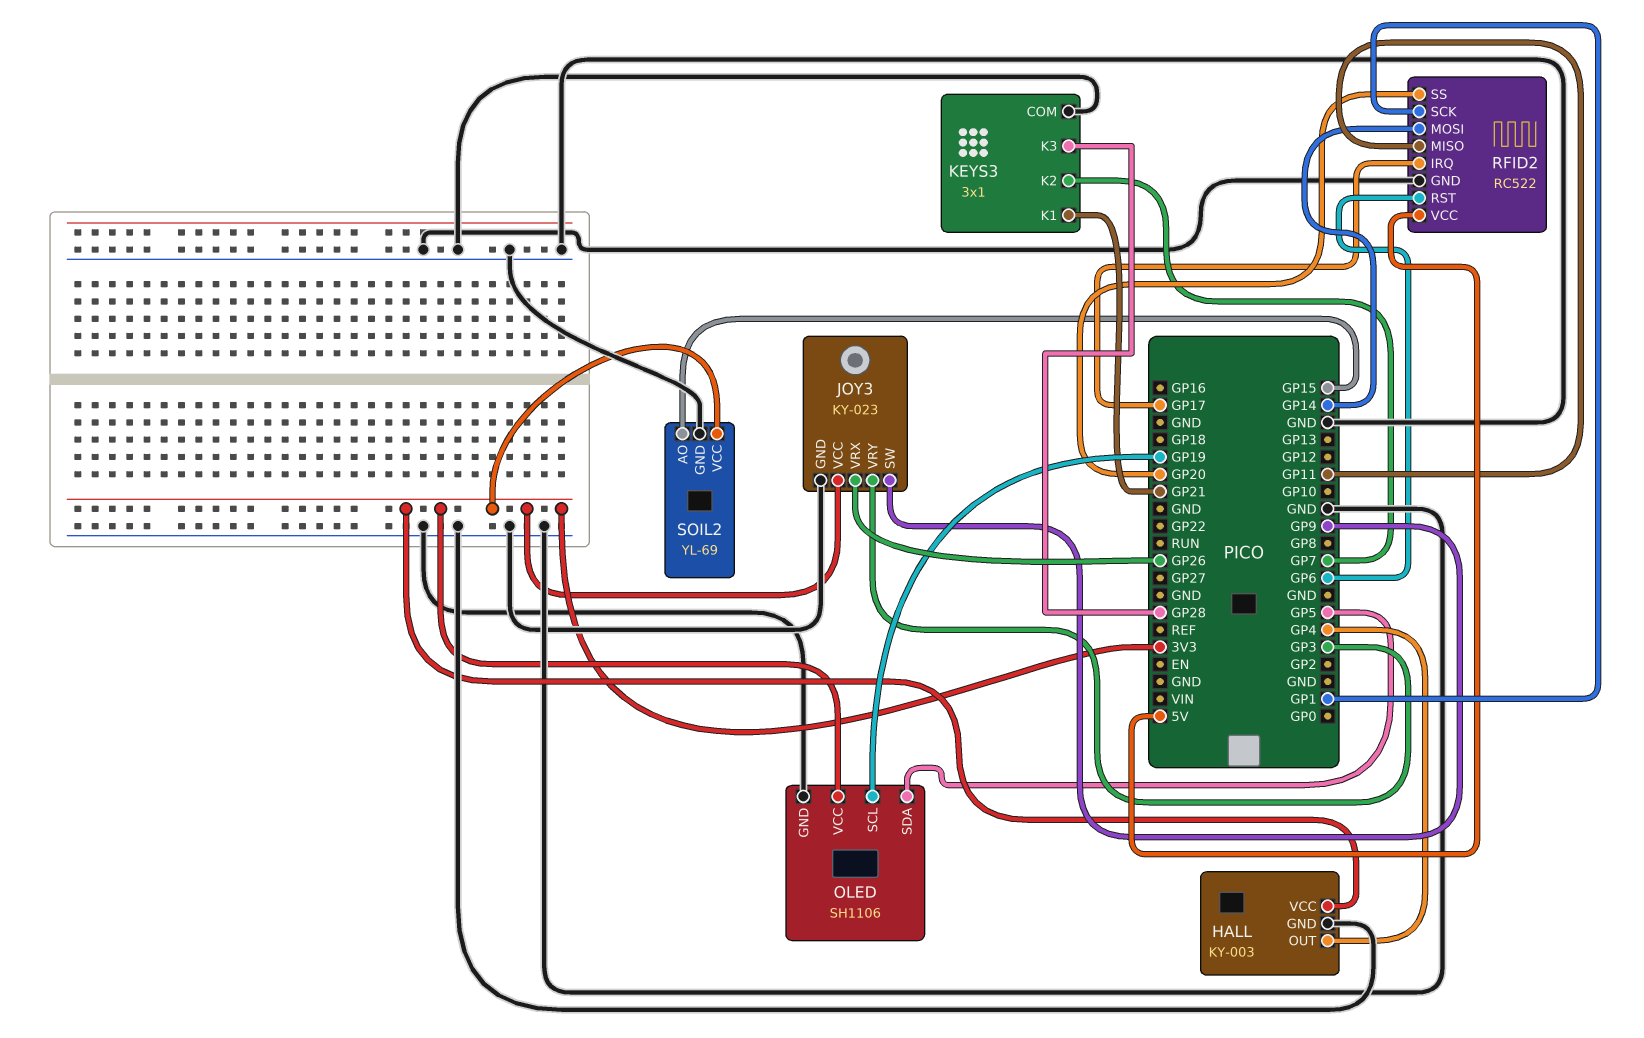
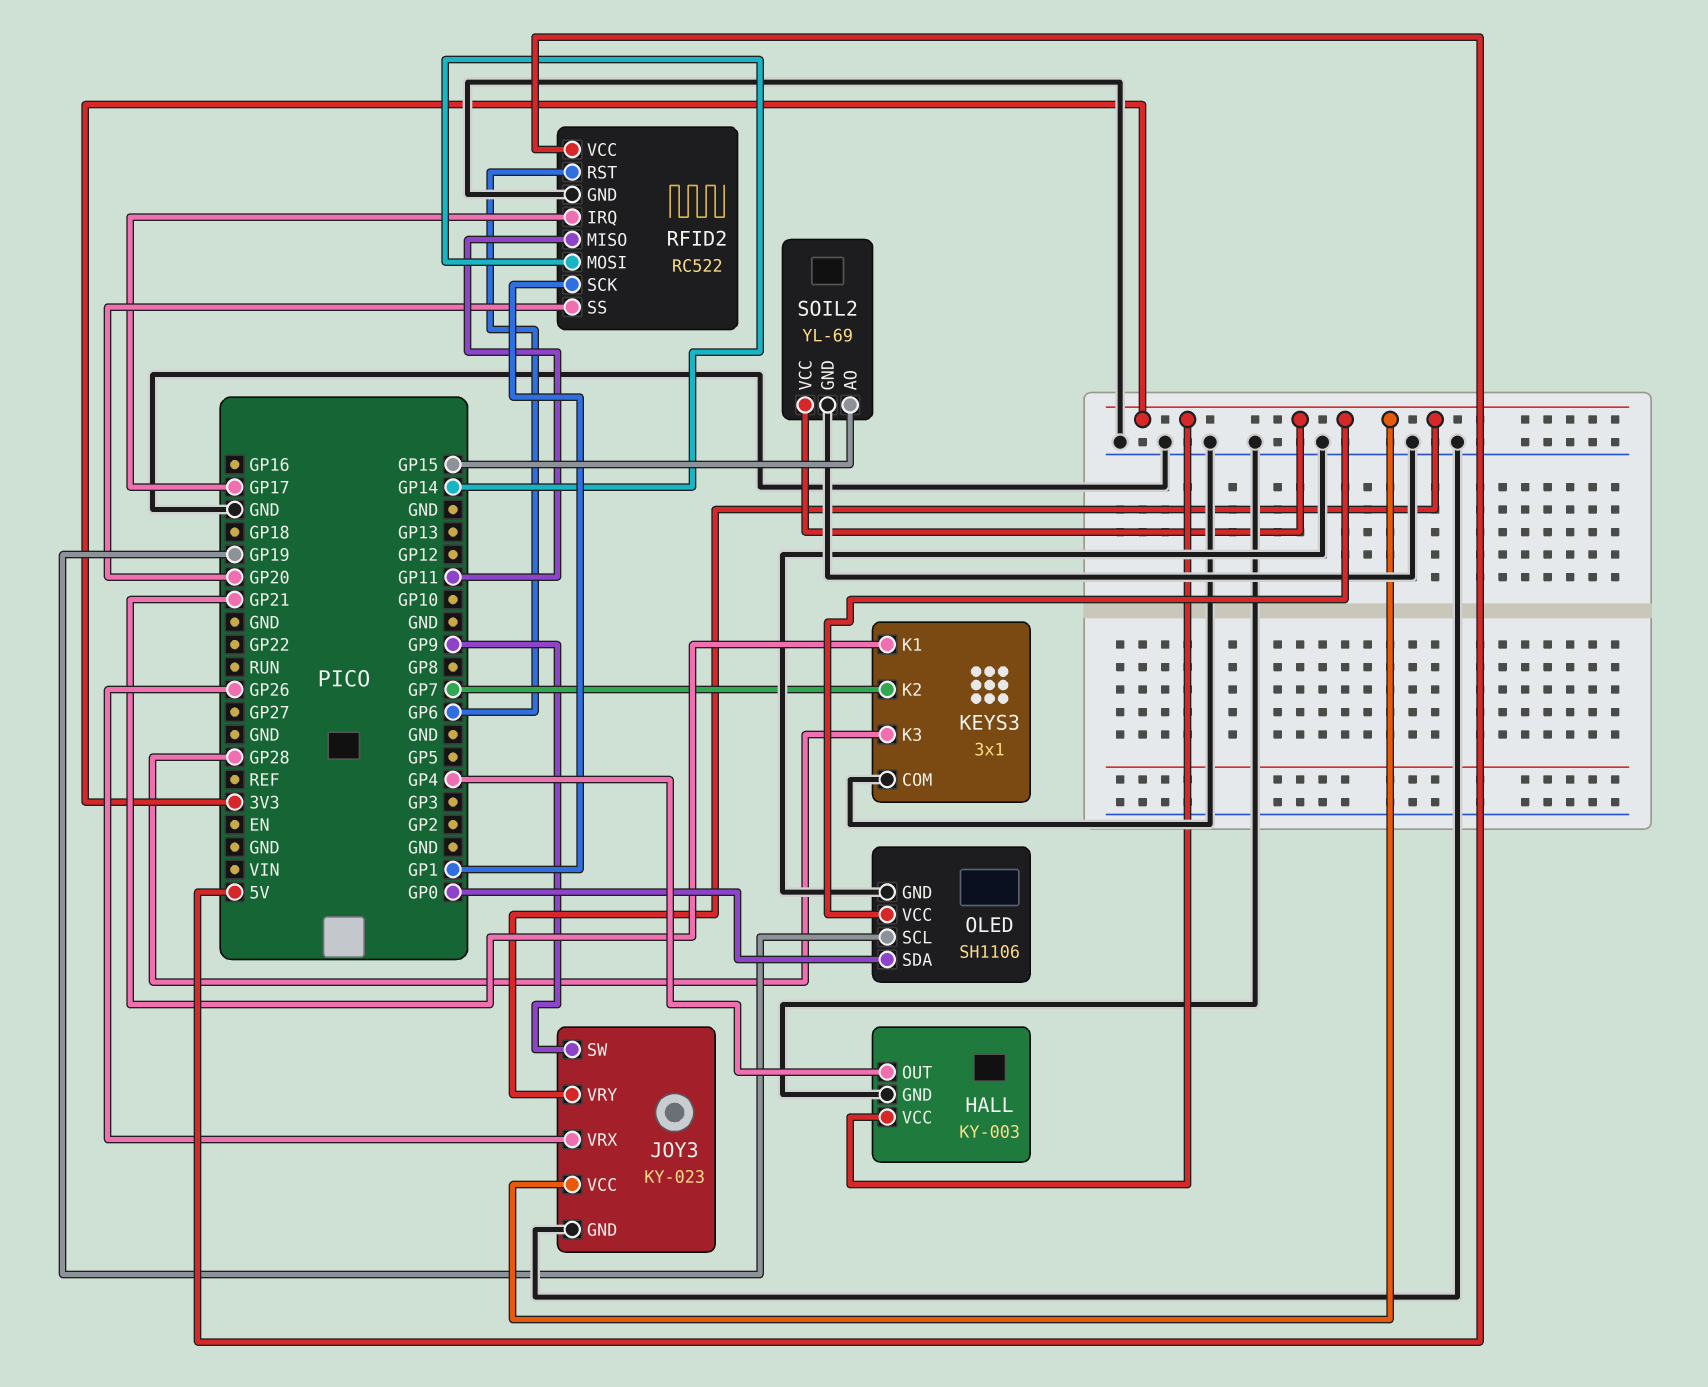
JOY3 pin VRY: GP3 -> 3V3
OLED pin SDA: GP5 -> GP0

